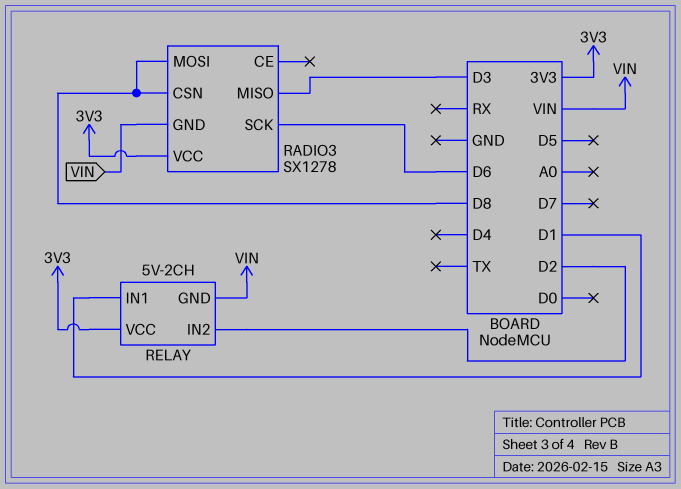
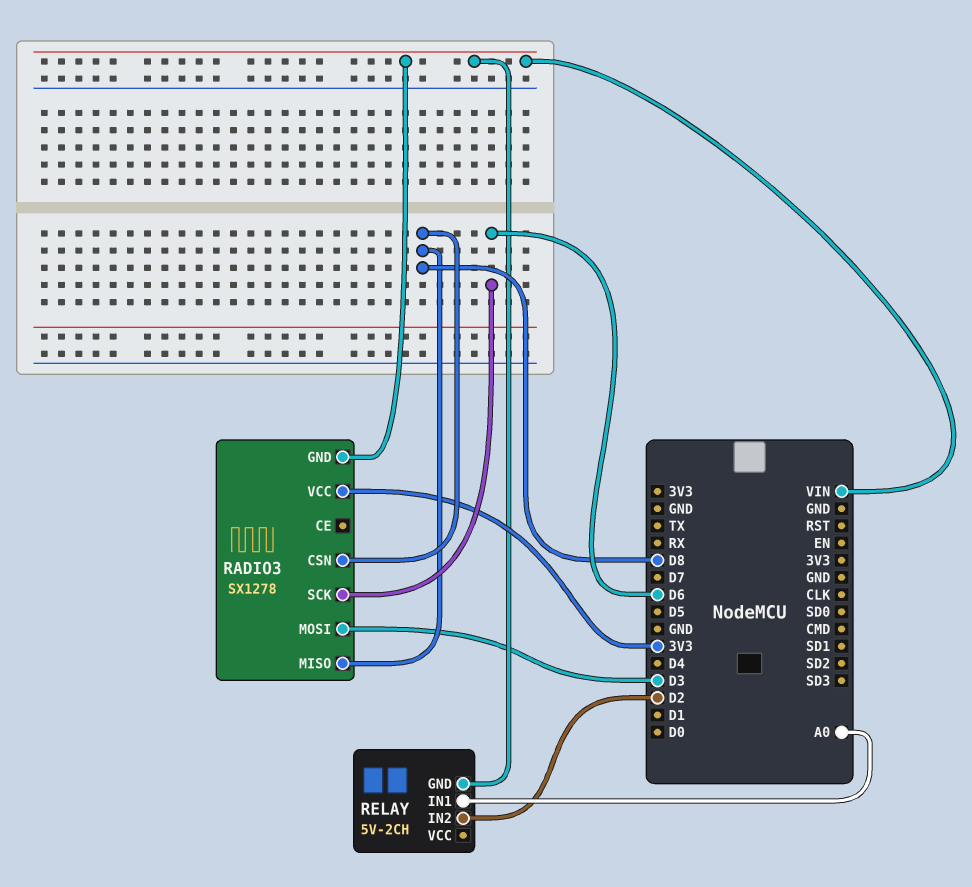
RADIO3 pin MISO: D3 -> D8
RADIO3 pin MOSI: D8 -> D3
RELAY pin IN1: D1 -> A0
RELAY pin VCC: 3V3 -> none

